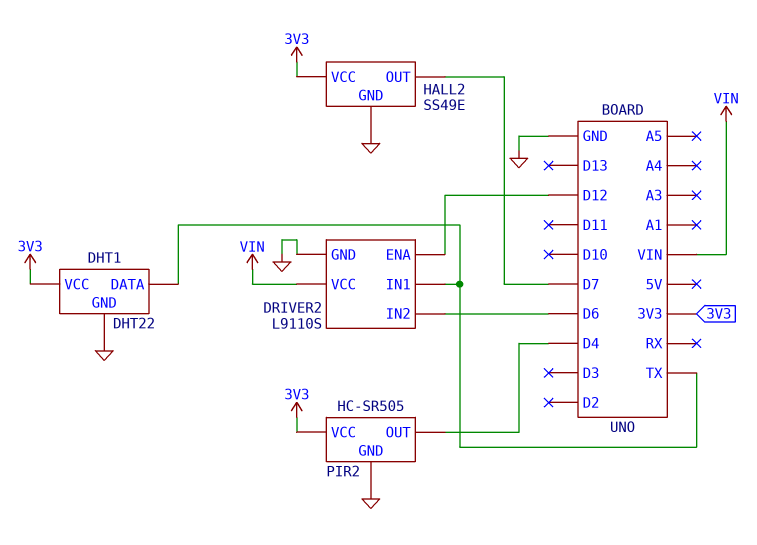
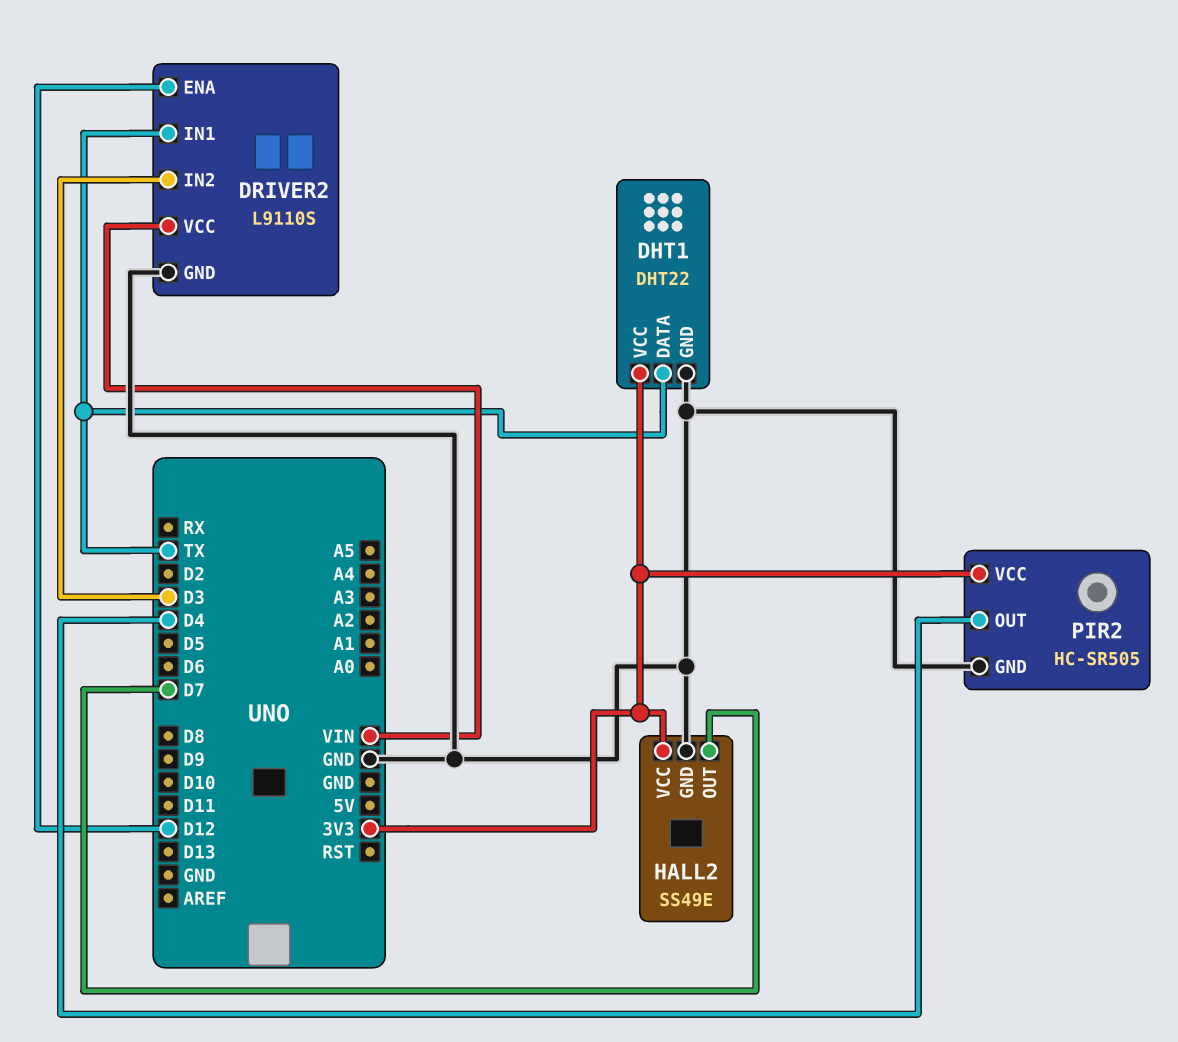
DRIVER2 pin IN2: D6 -> D3

